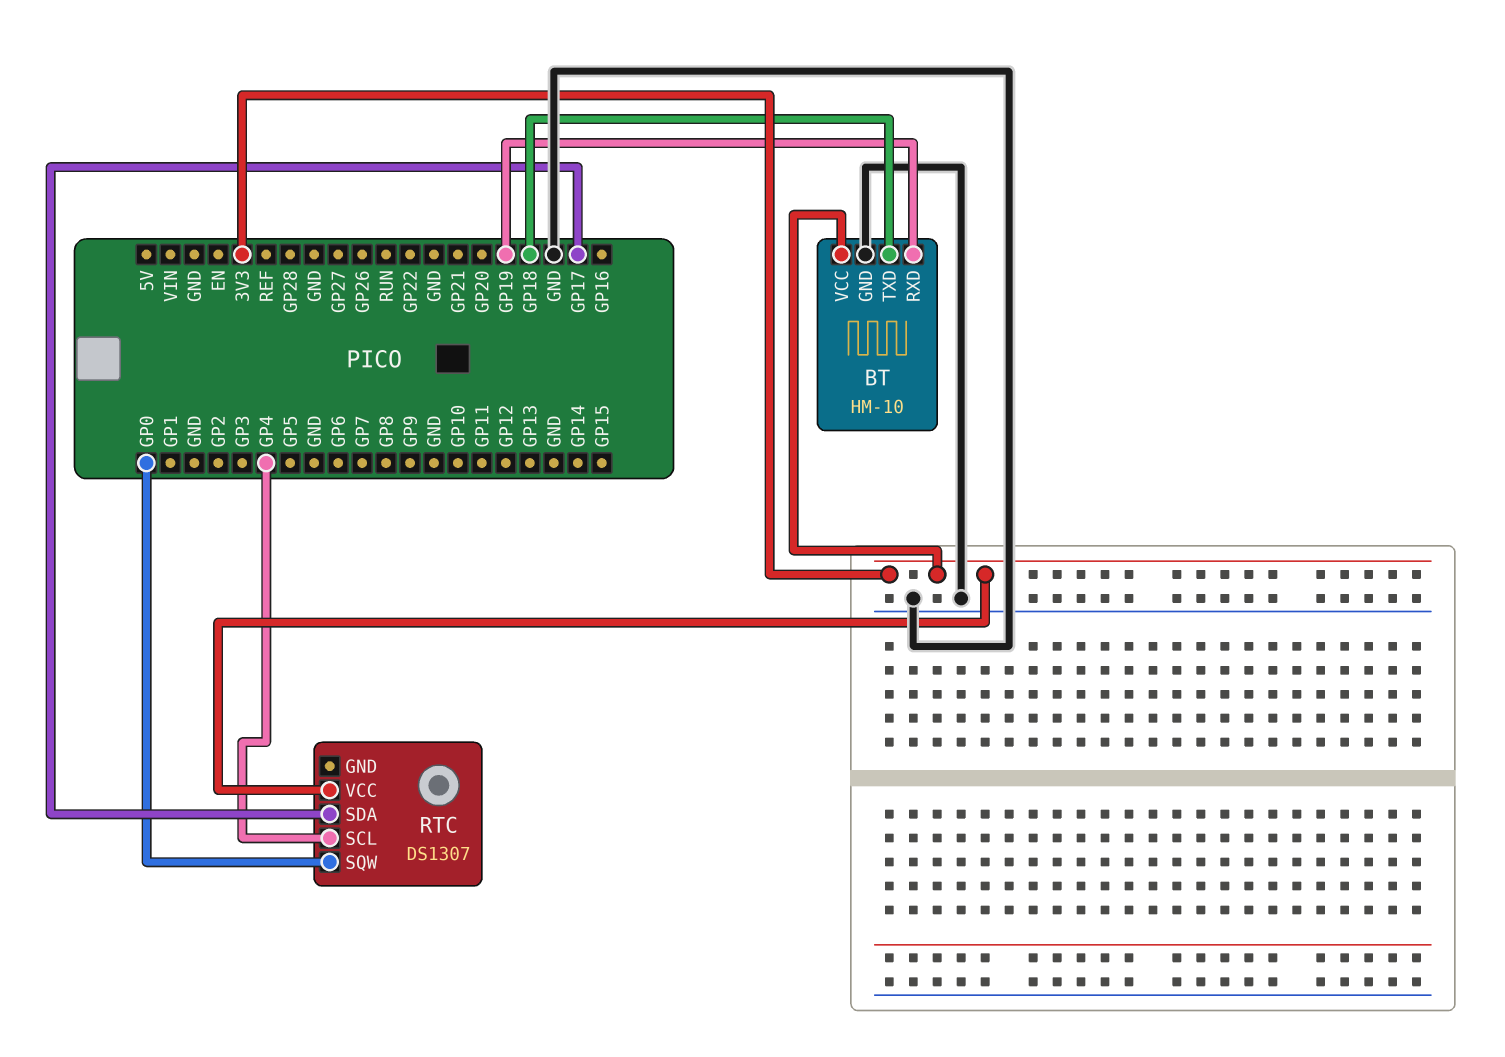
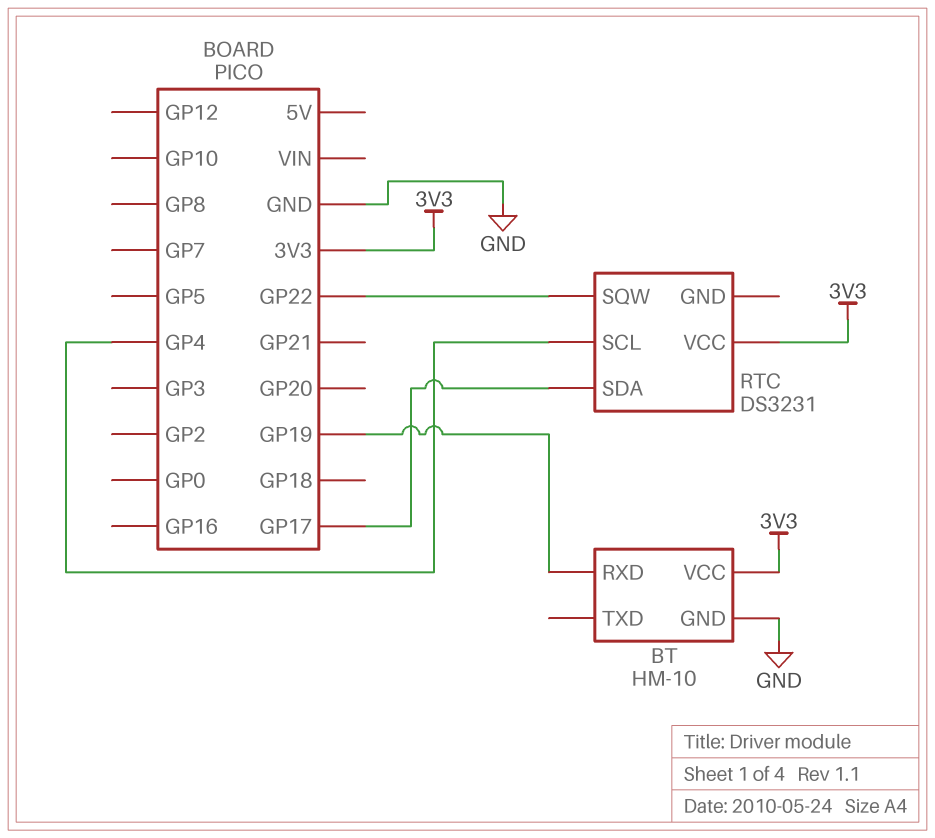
BT pin TXD: GP18 -> none
RTC: DS1307 -> DS3231
RTC pin SQW: GP0 -> GP22

